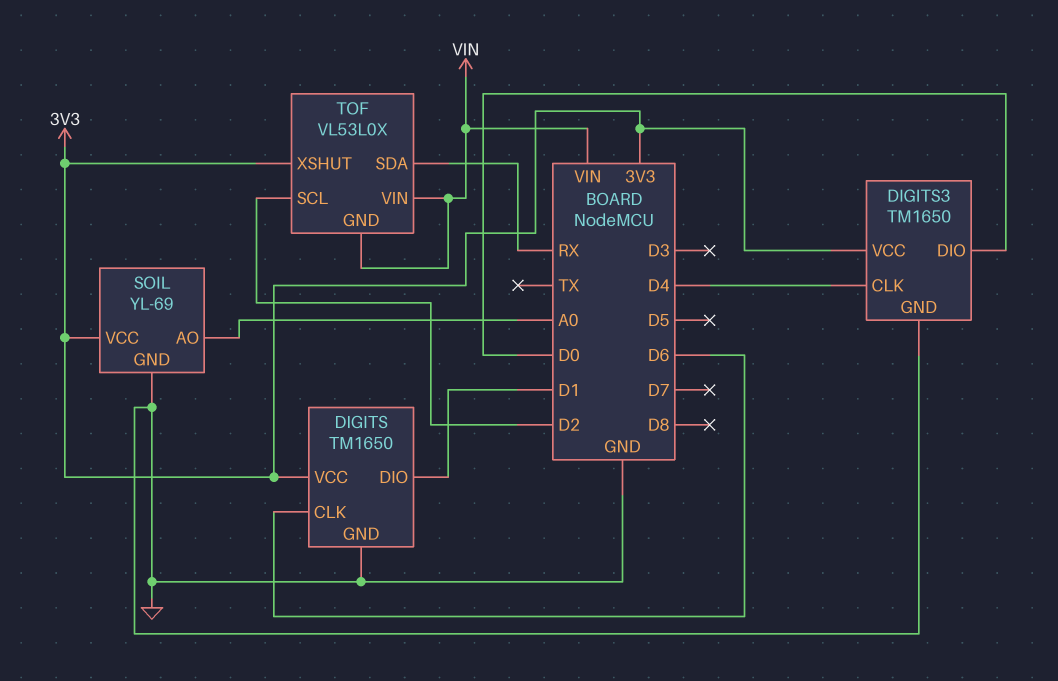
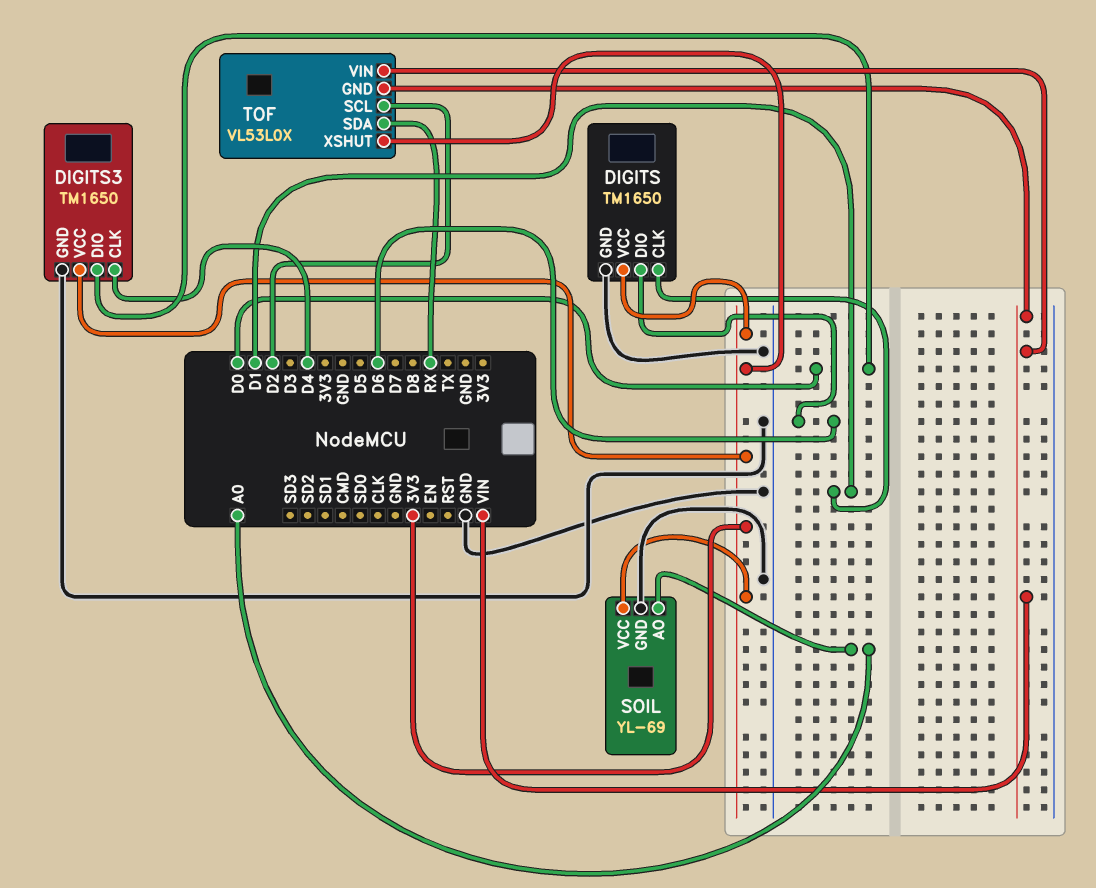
DIGITS pin CLK: D6 -> D1
DIGITS pin DIO: D1 -> D6

